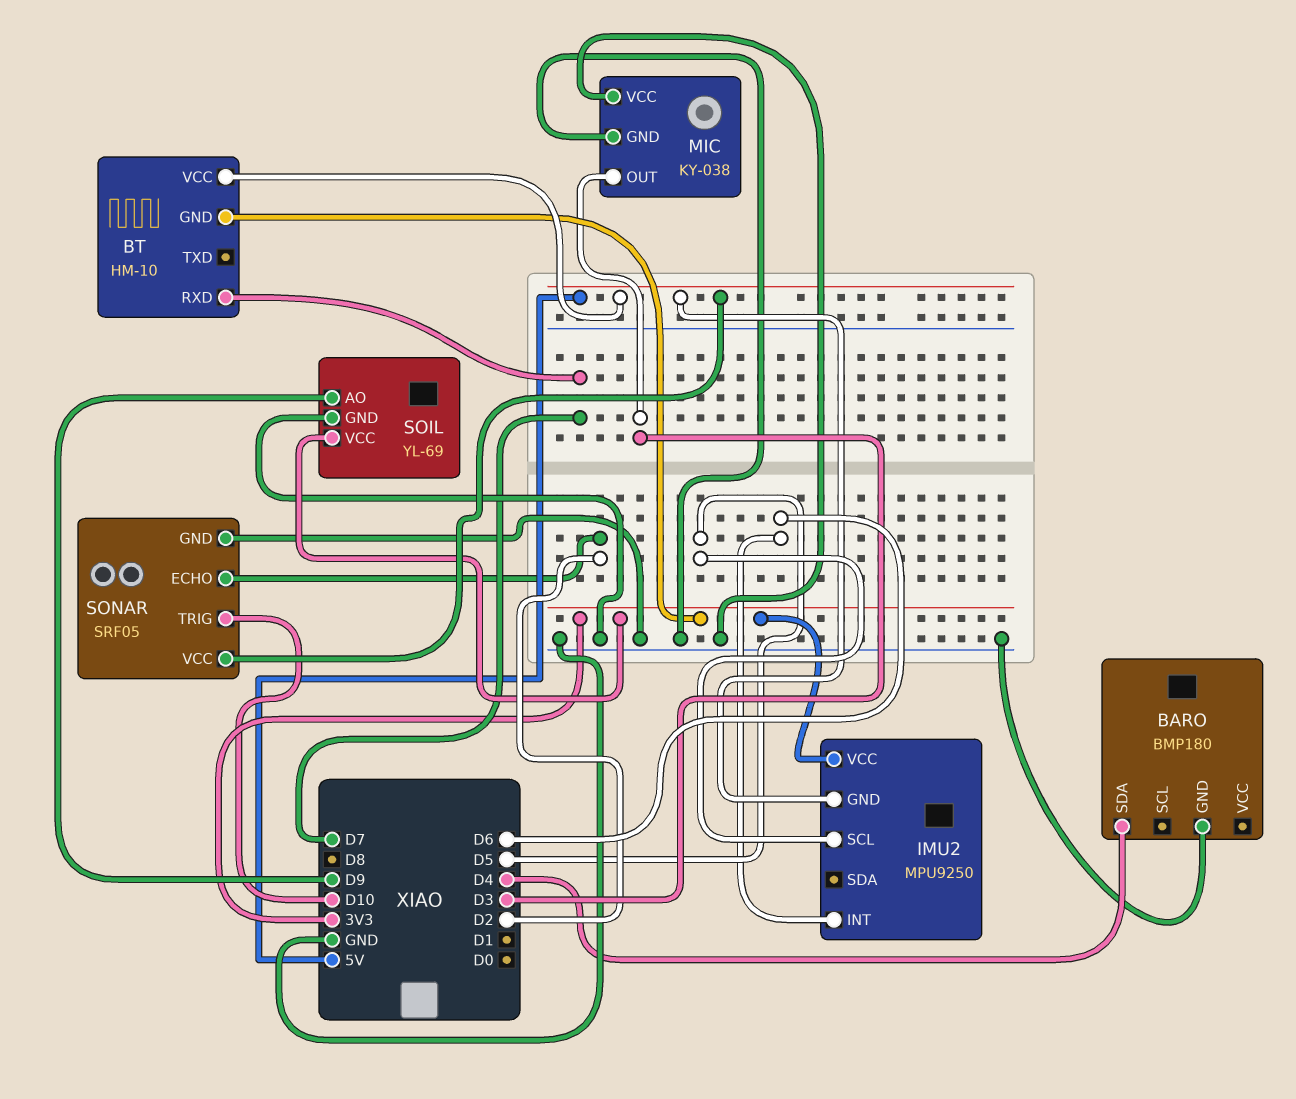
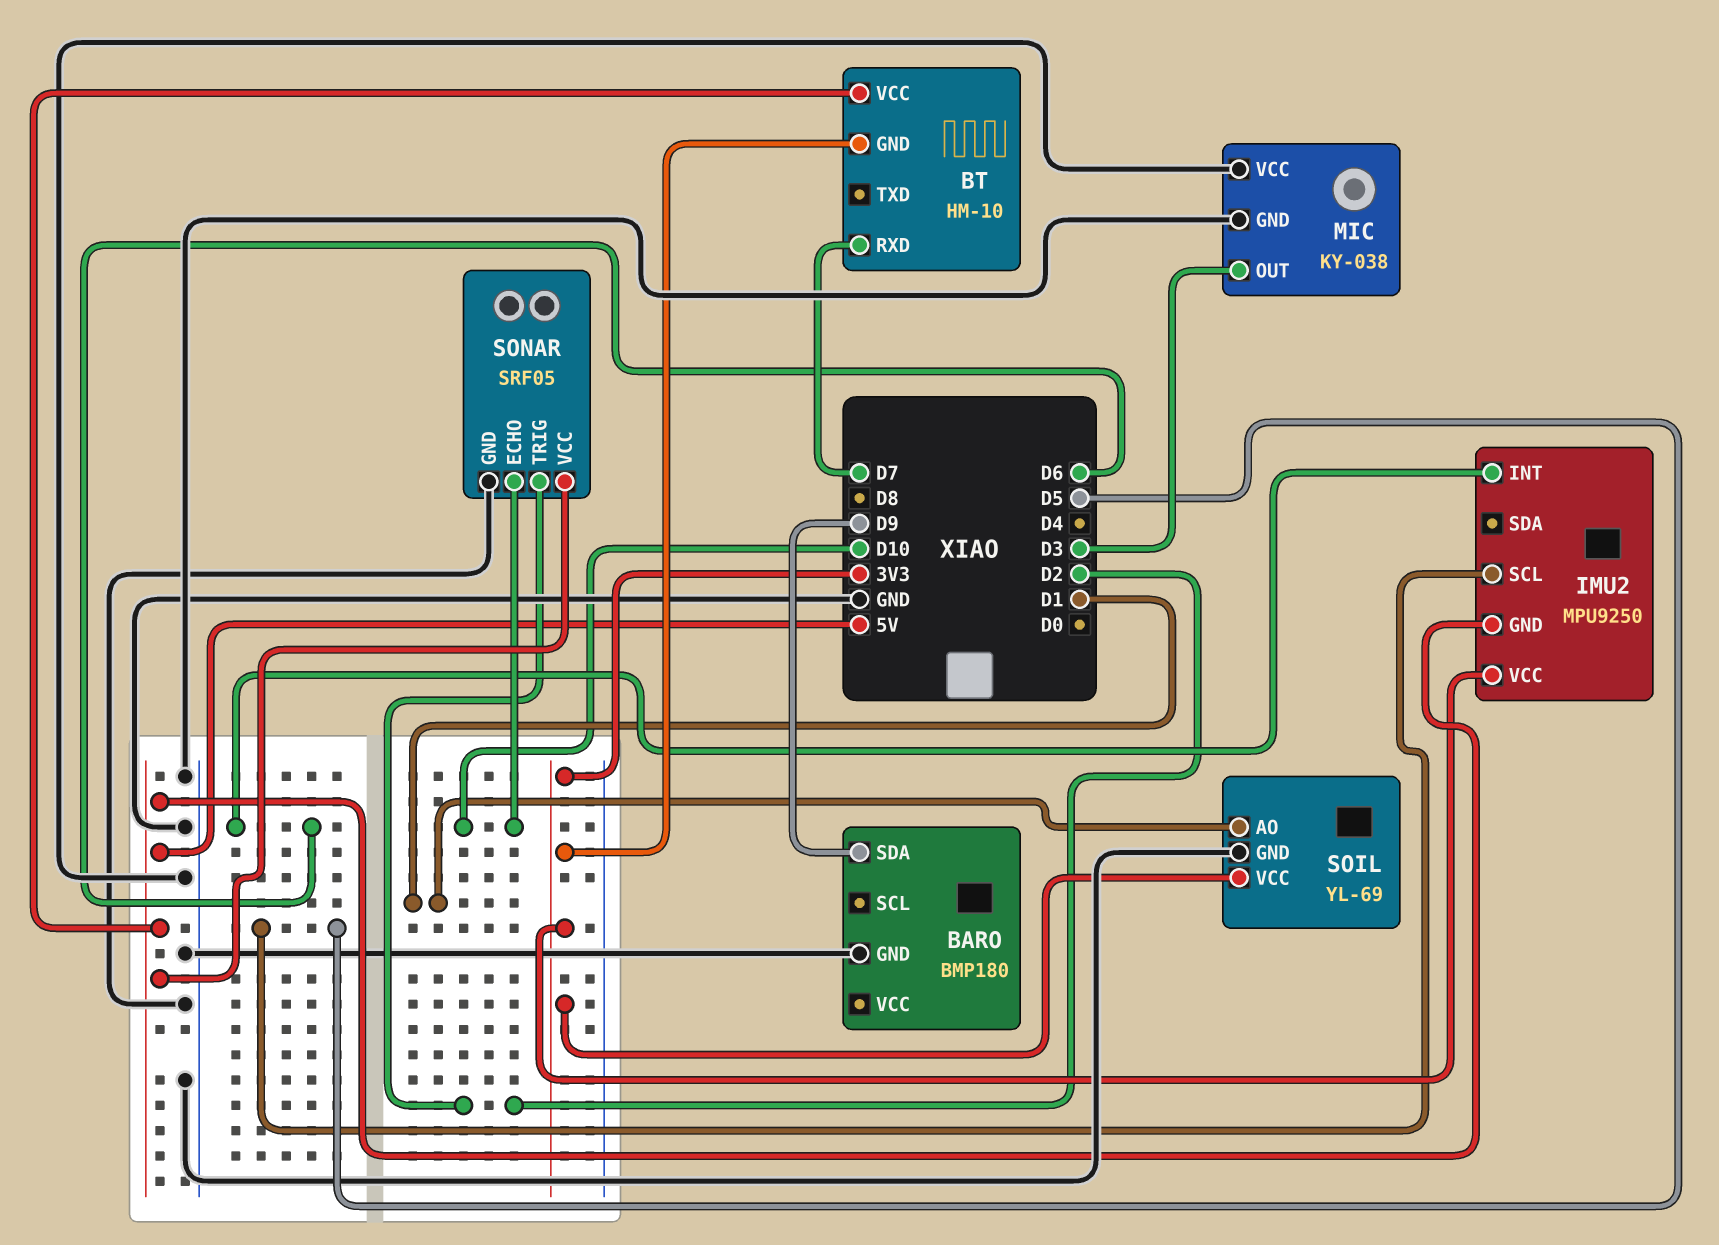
BARO pin SDA: D4 -> D9
SOIL pin AO: D9 -> D1
SONAR pin ECHO: D2 -> D10
SONAR pin TRIG: D10 -> D2

